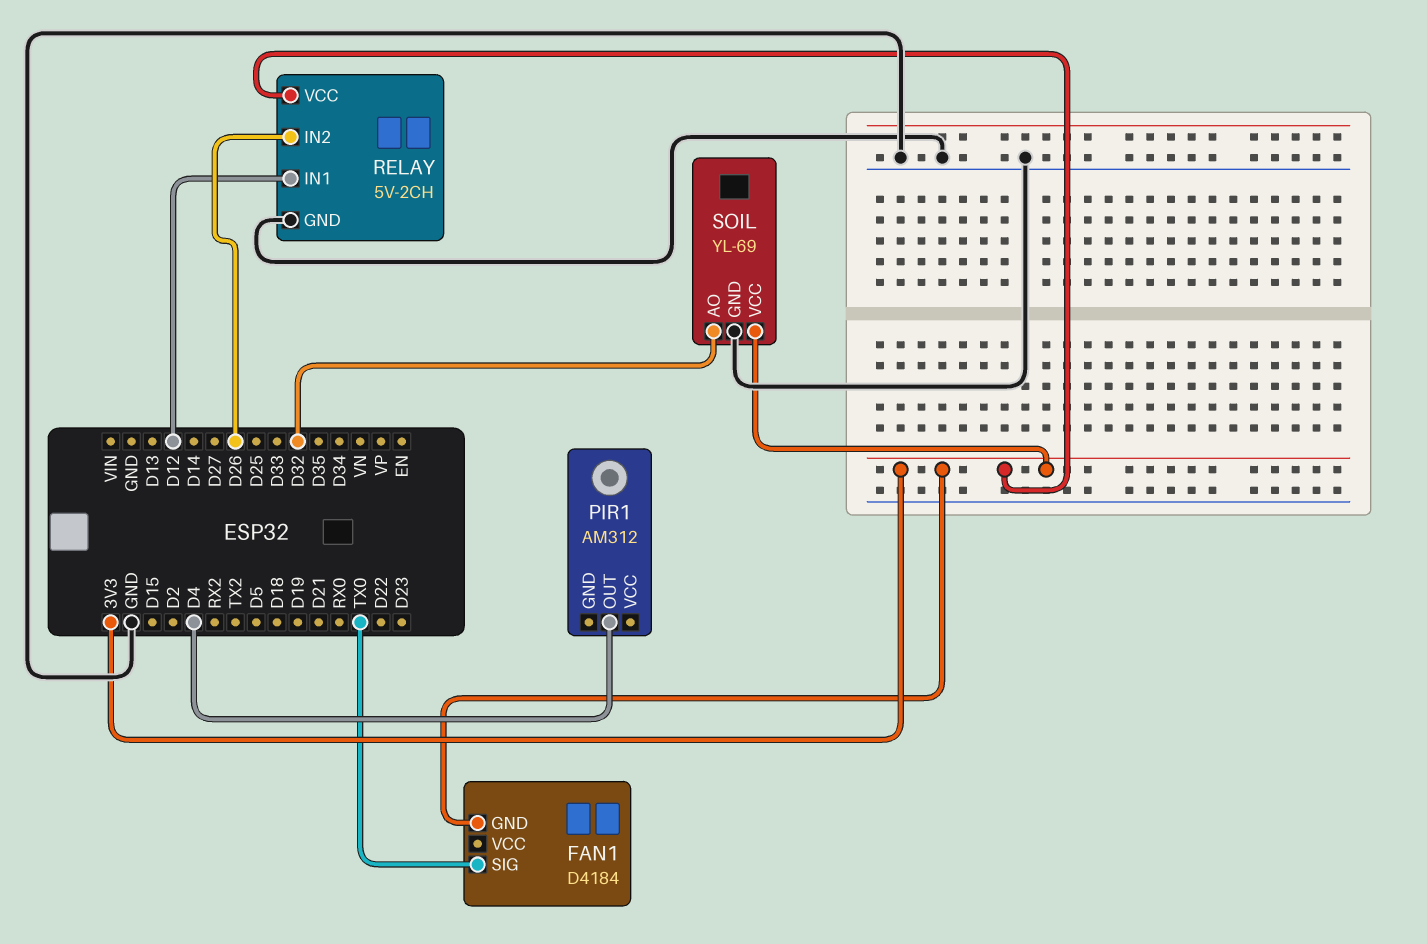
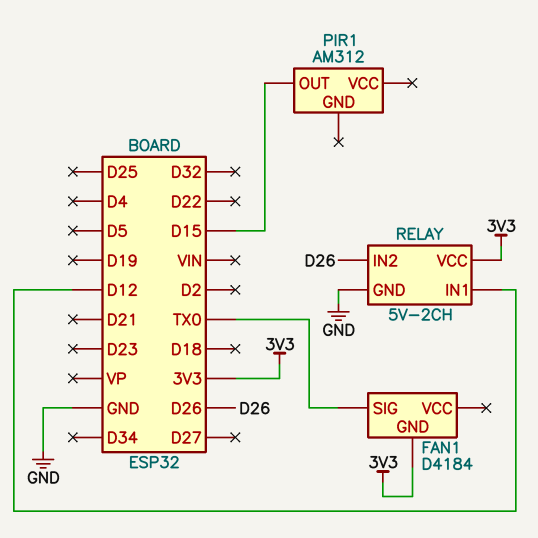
PIR1 pin OUT: D4 -> D15
SOIL: YL-69 -> none
SOIL pin AO: D32 -> none
SOIL pin GND: GND -> none
SOIL pin VCC: 3V3 -> none

